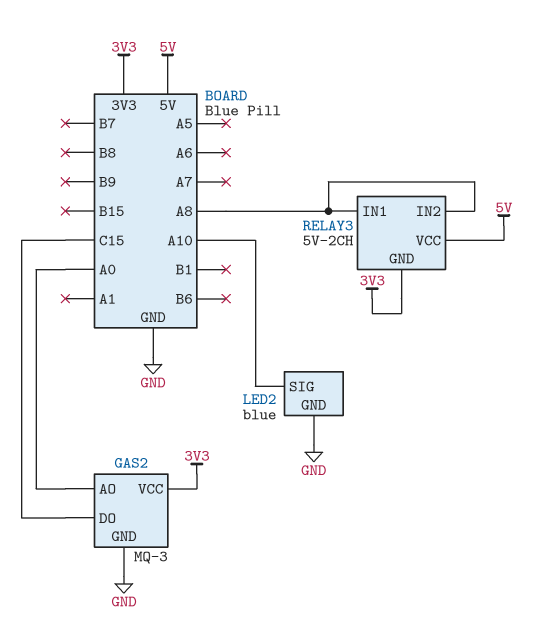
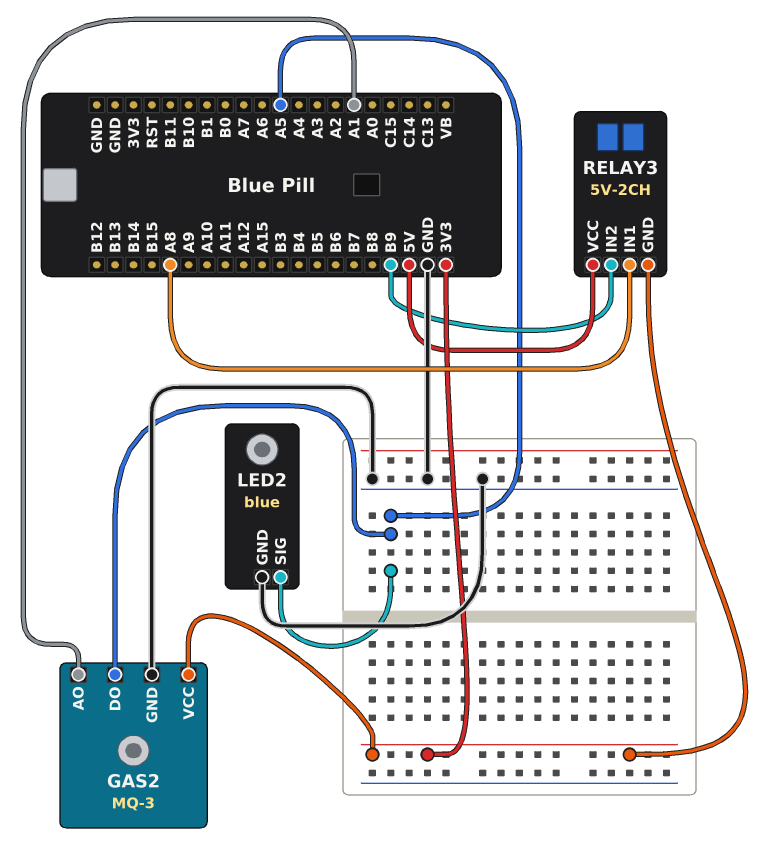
GAS2 pin AO: A0 -> A1
GAS2 pin DO: C15 -> A5
LED2 pin SIG: A10 -> A5
RELAY3 pin IN2: A8 -> B9

